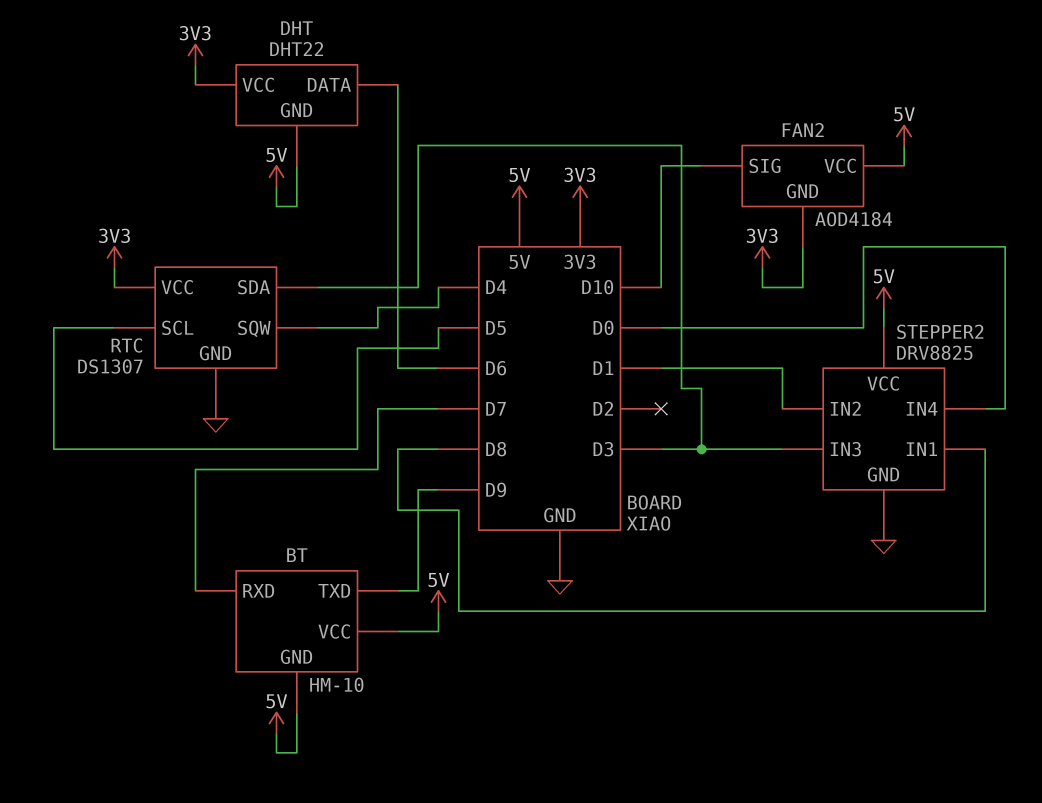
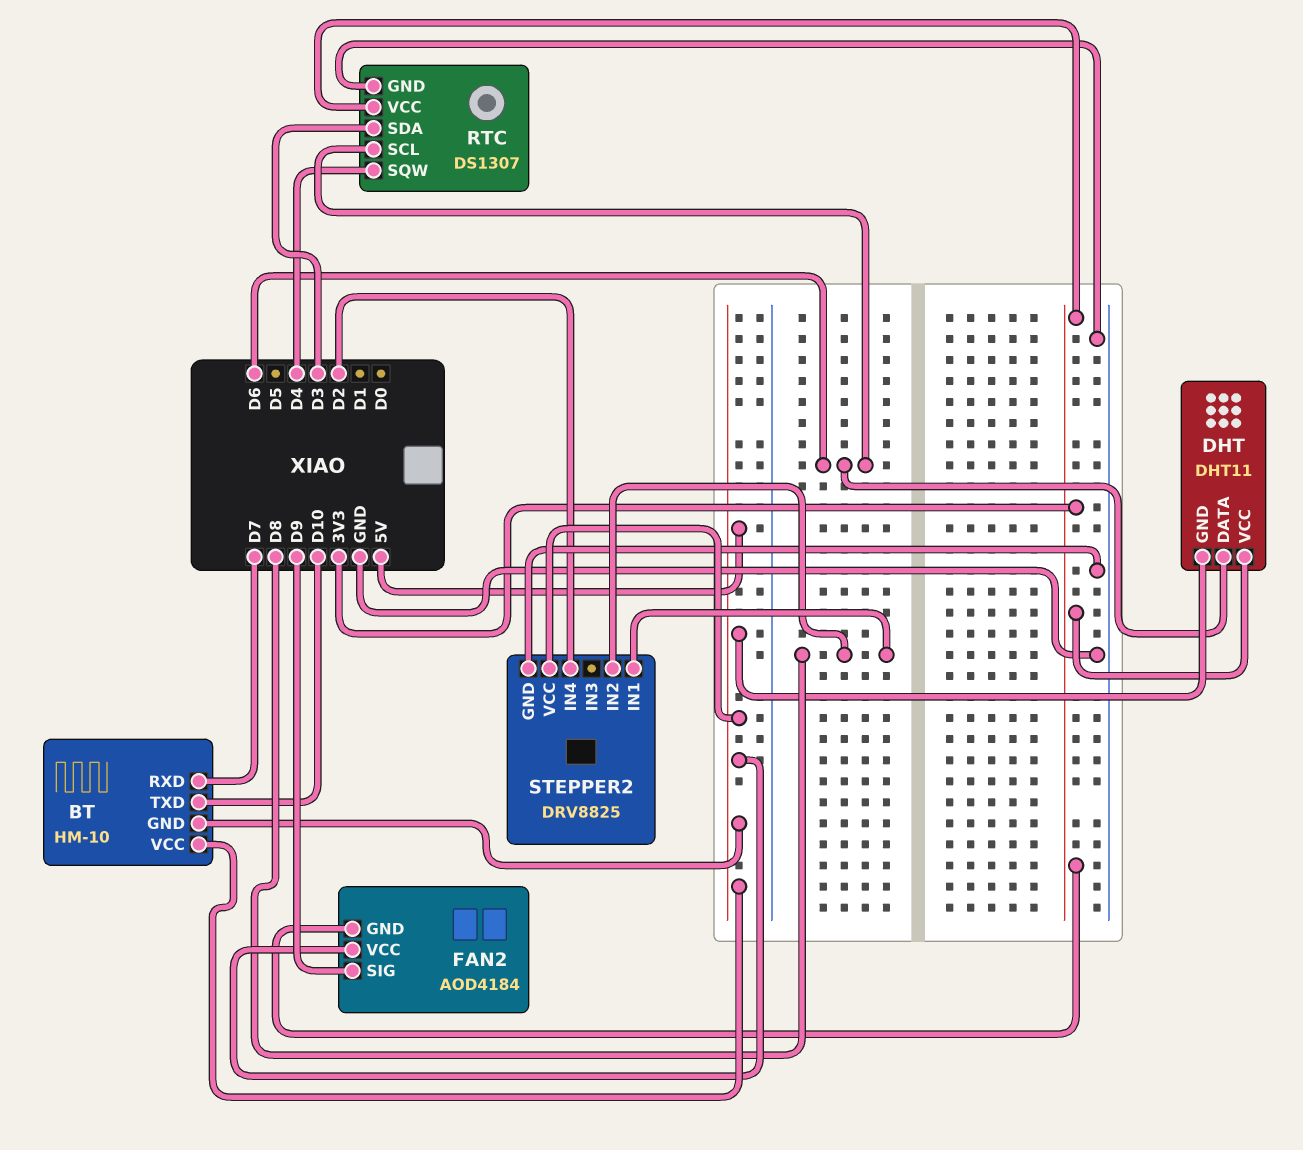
BT pin TXD: D9 -> D10
DHT: DHT22 -> DHT11
FAN2 pin SIG: D10 -> D9
RTC pin SCL: D5 -> D6
STEPPER2 pin IN2: D1 -> D8
STEPPER2 pin IN3: D3 -> none
STEPPER2 pin IN4: D0 -> D2

